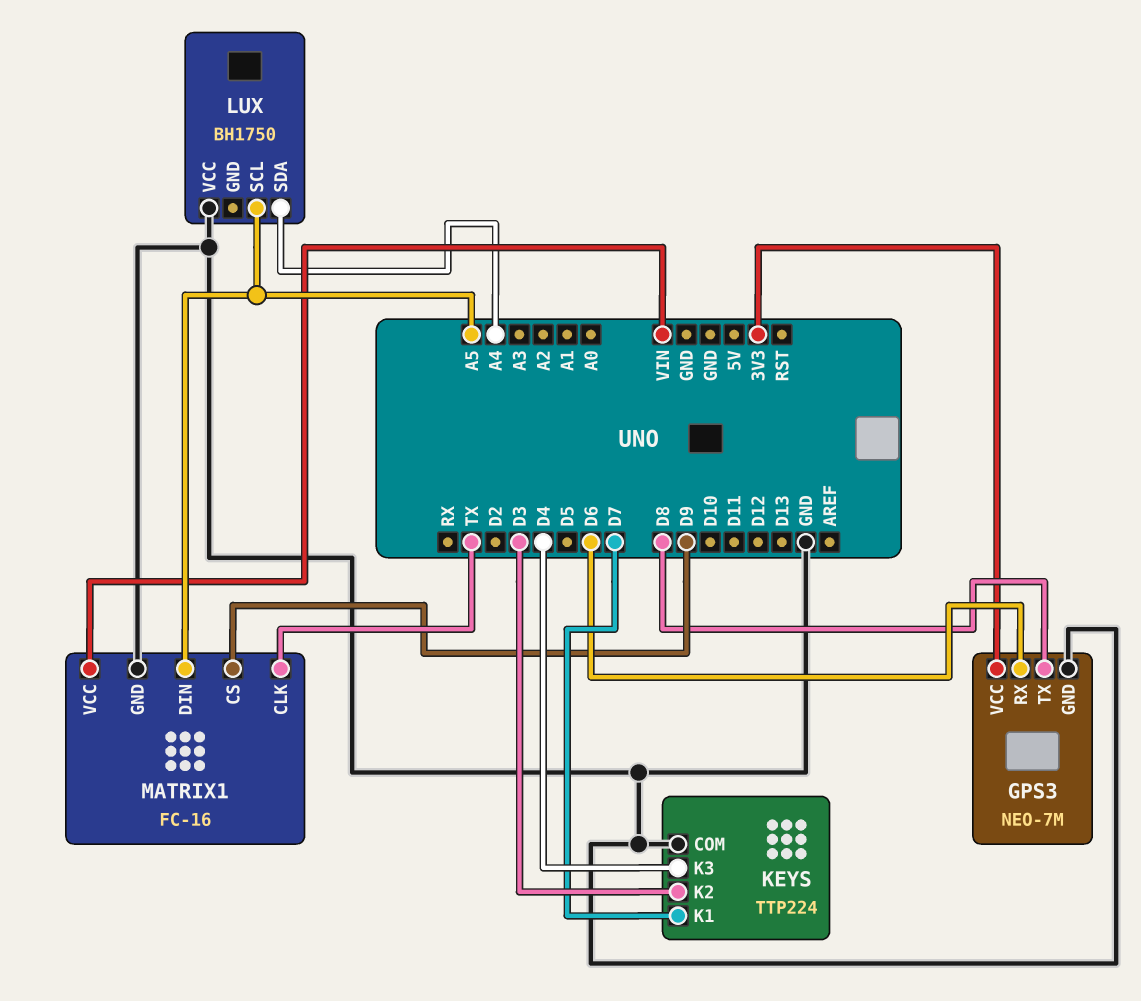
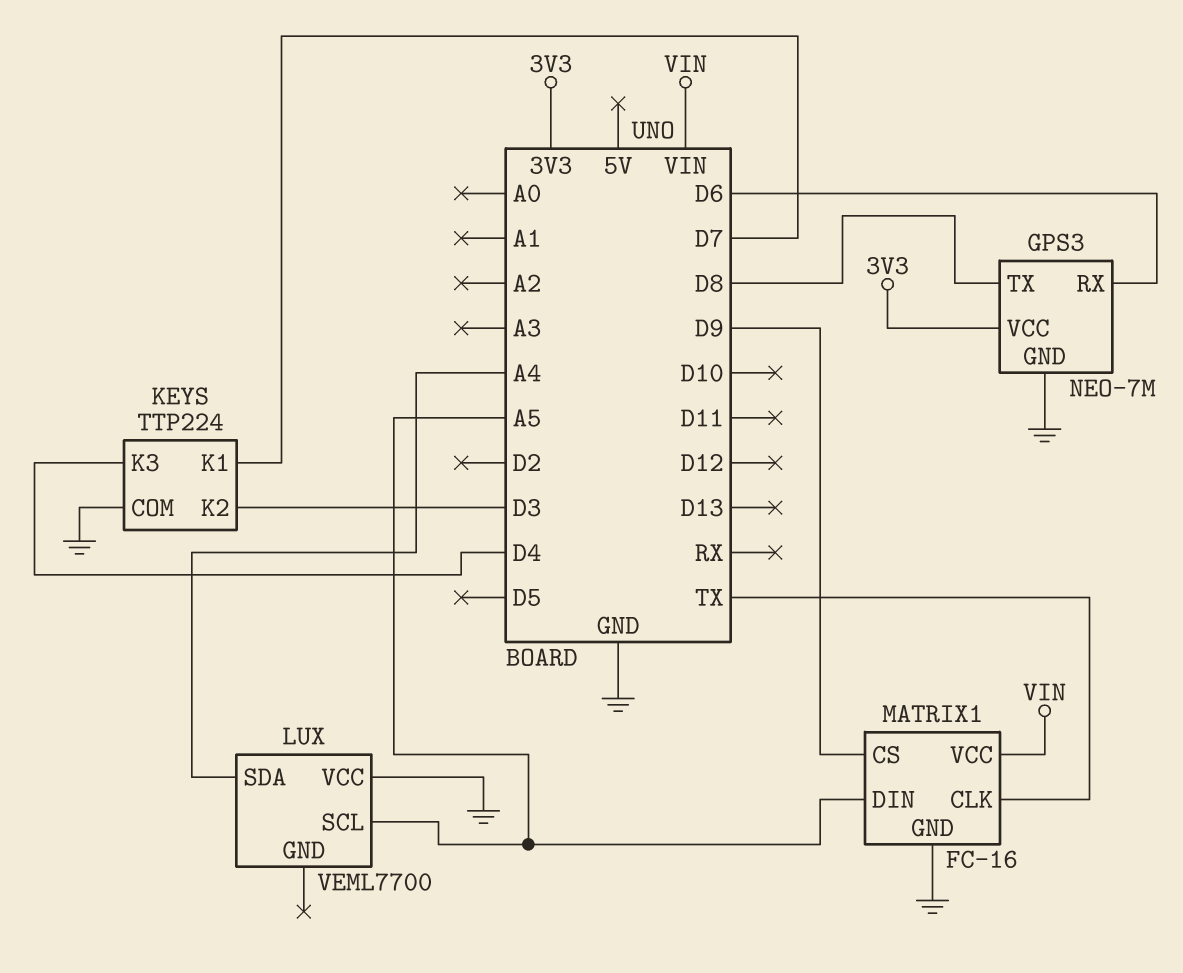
LUX: BH1750 -> VEML7700

